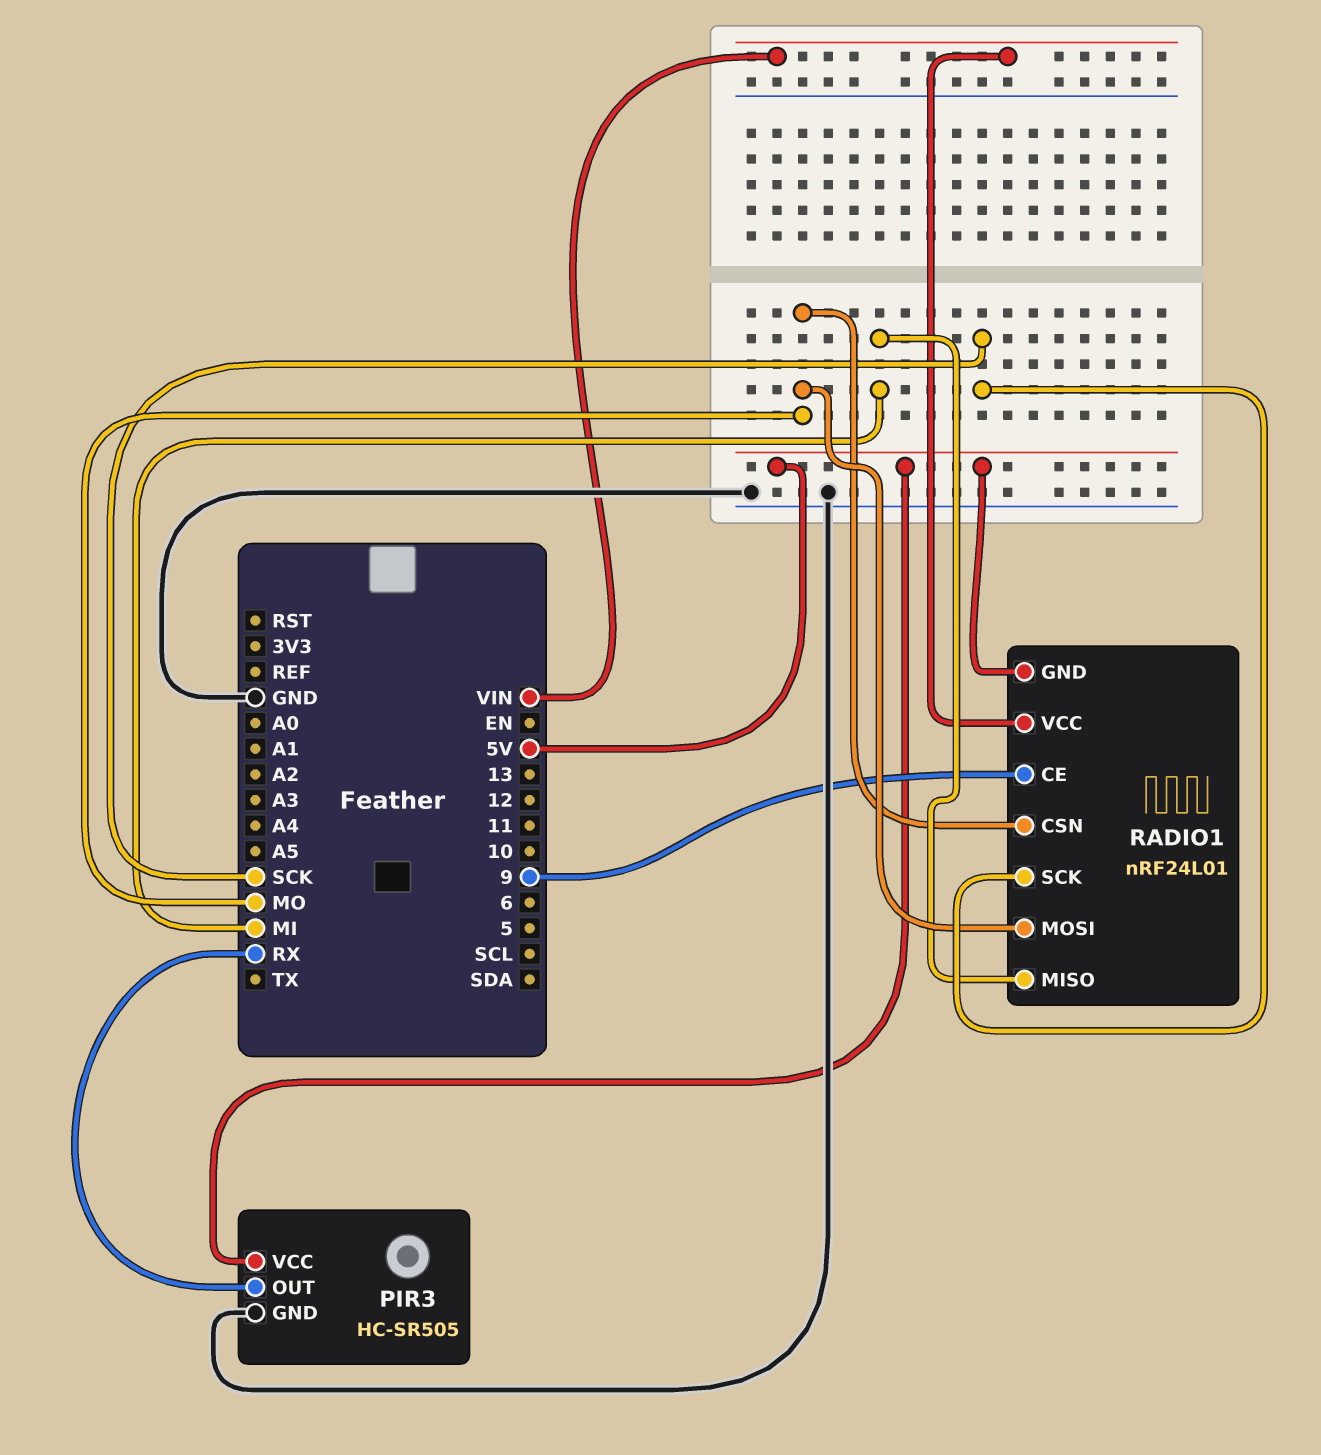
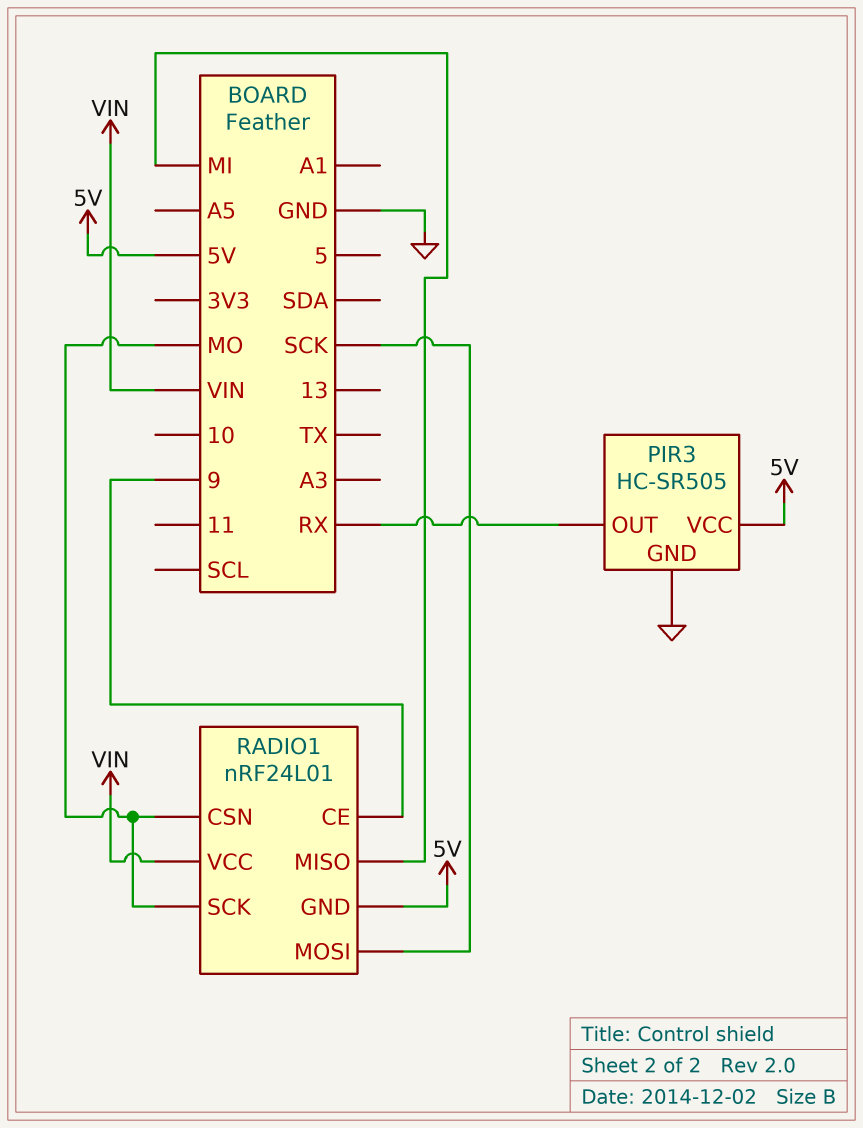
RADIO1 pin MOSI: MO -> SCK
RADIO1 pin SCK: SCK -> MO

